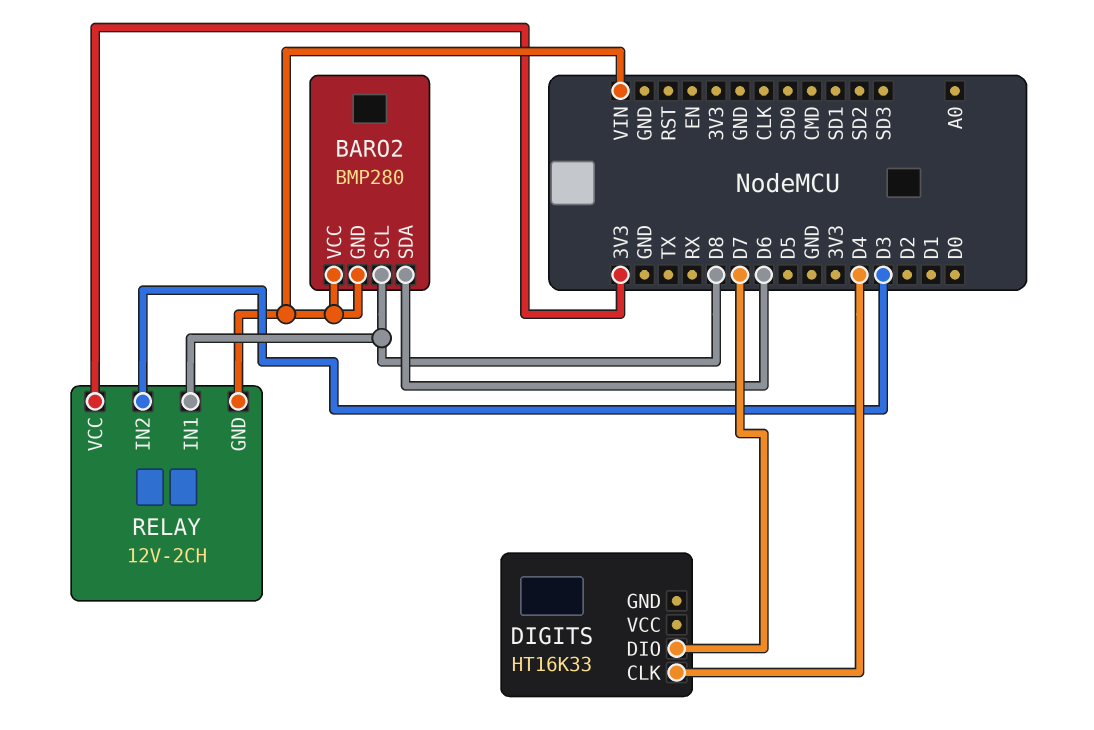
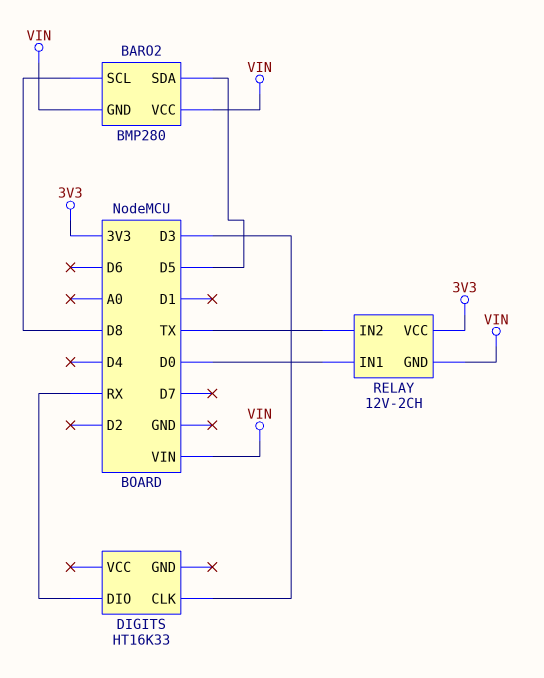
BARO2 pin SDA: D6 -> D5
DIGITS pin CLK: D4 -> D3
DIGITS pin DIO: D7 -> RX
RELAY pin IN1: D8 -> D0
RELAY pin IN2: D3 -> TX

